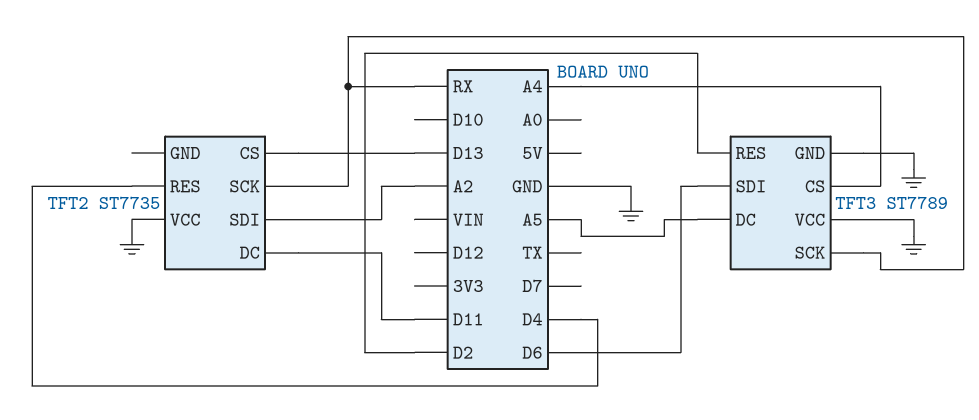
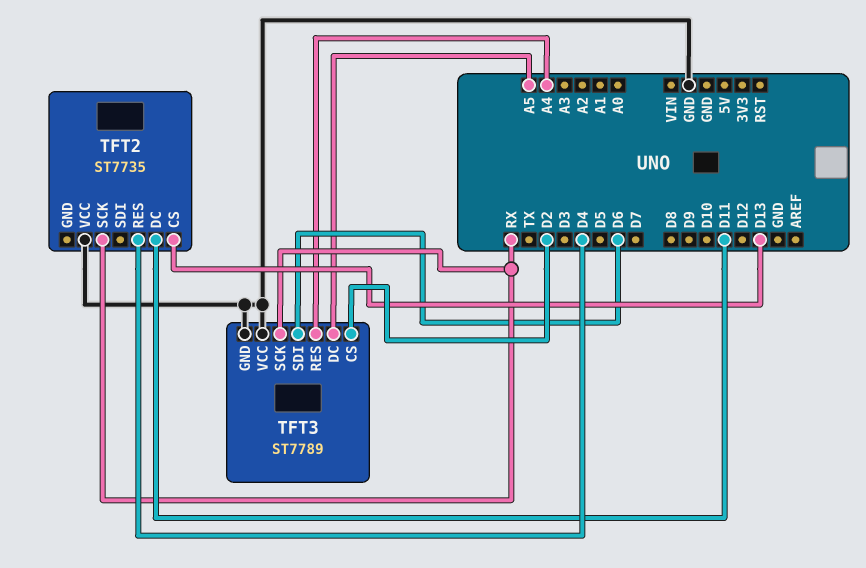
TFT2 pin SDI: A2 -> none
TFT3 pin CS: A4 -> D2
TFT3 pin RES: D2 -> A4

